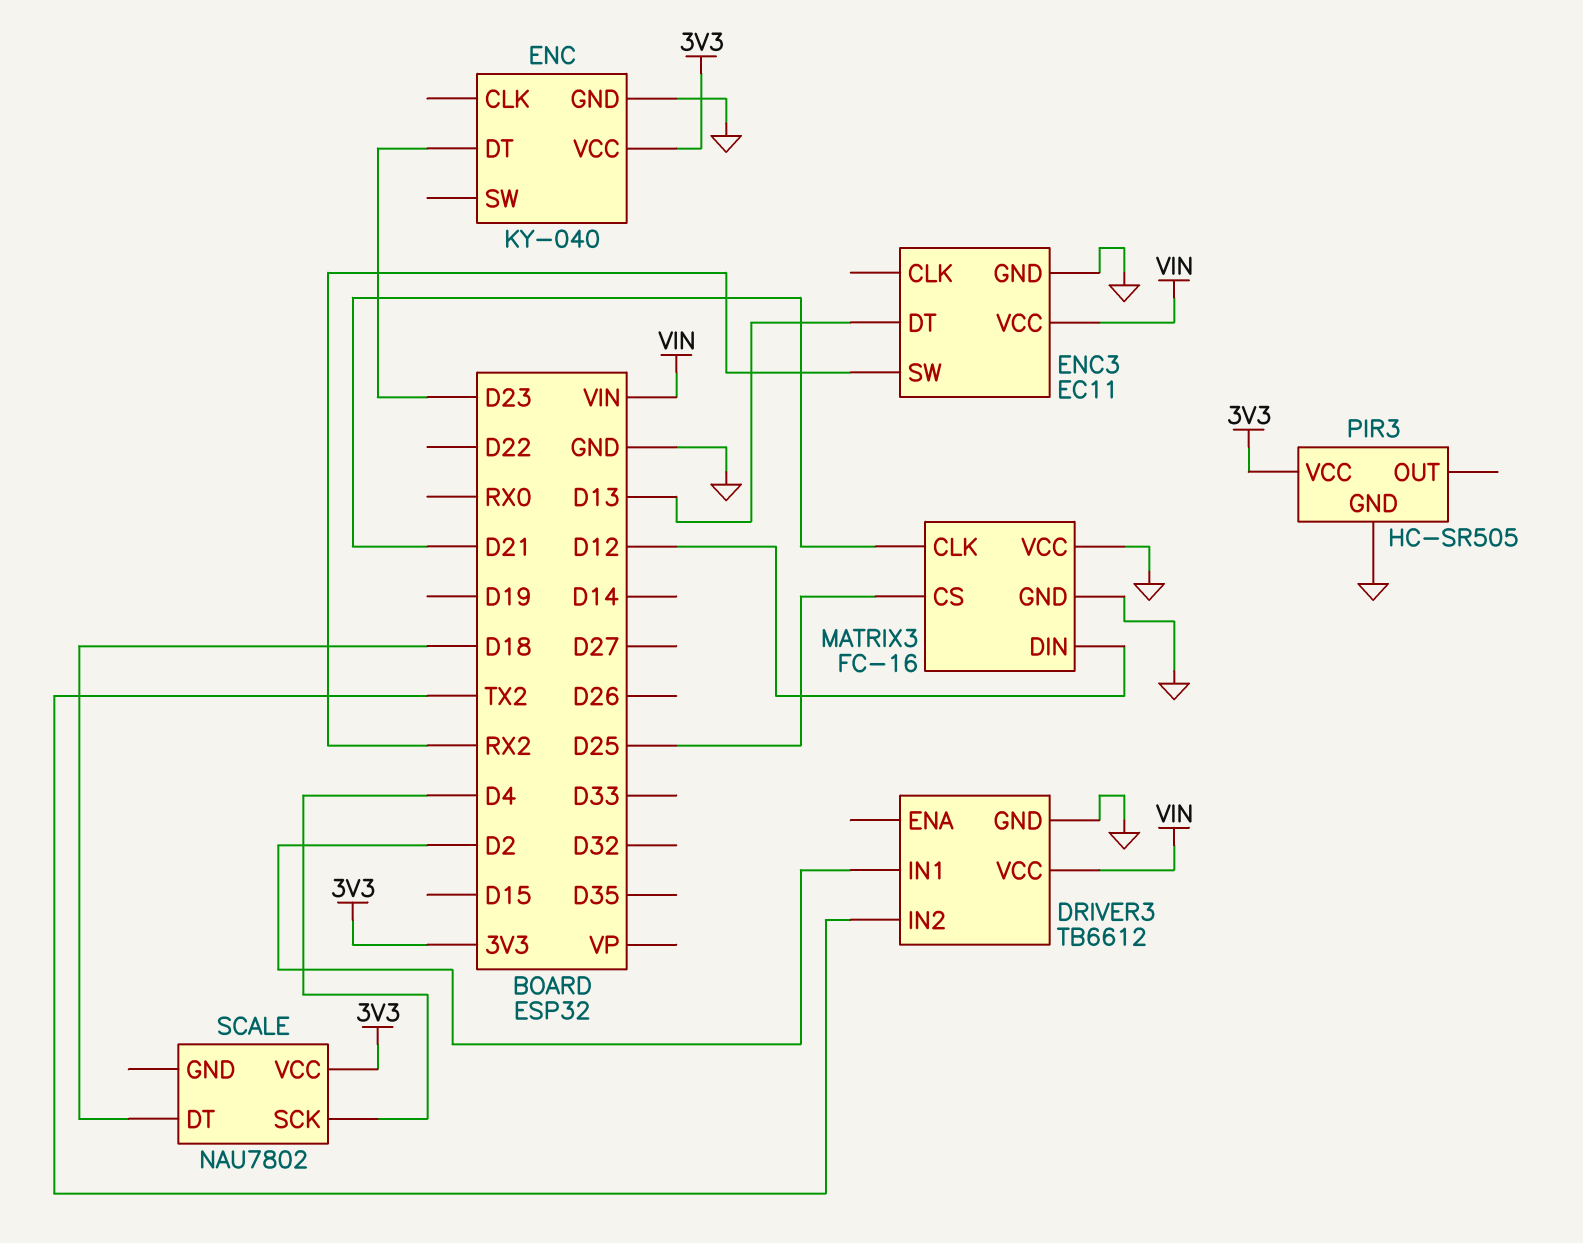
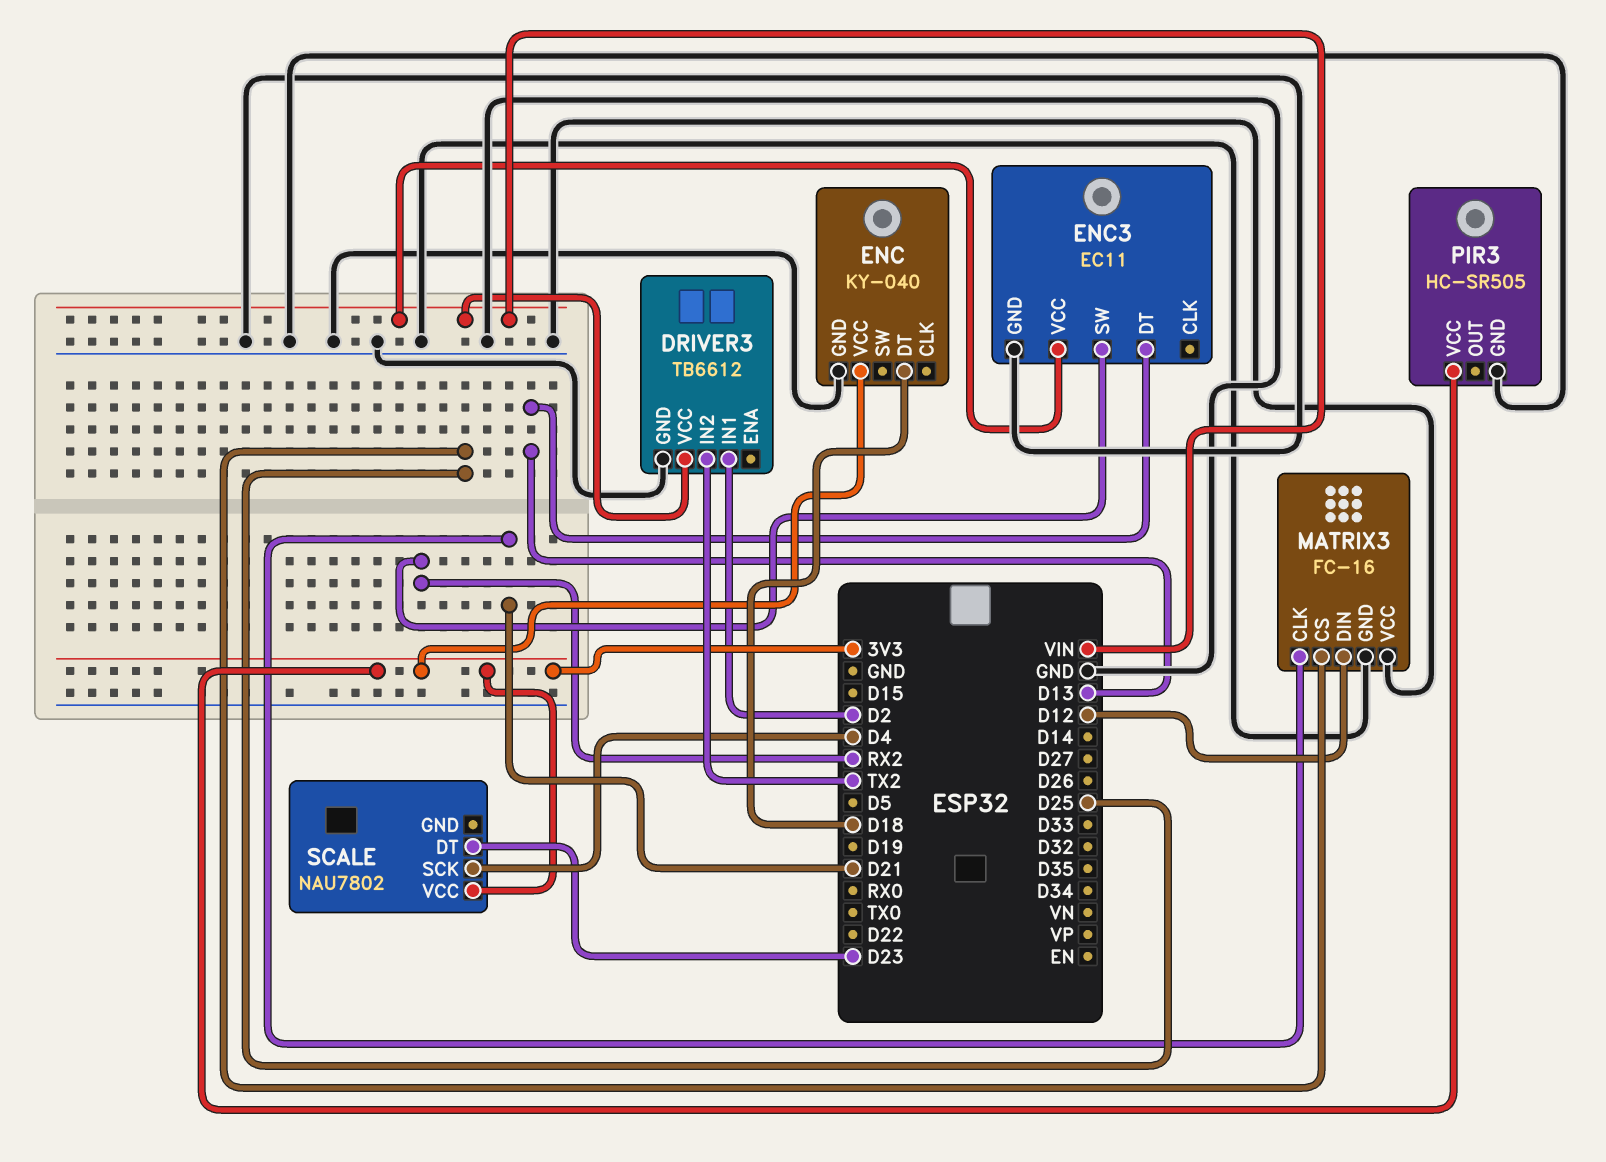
ENC pin DT: D23 -> D18
SCALE pin DT: D18 -> D23

